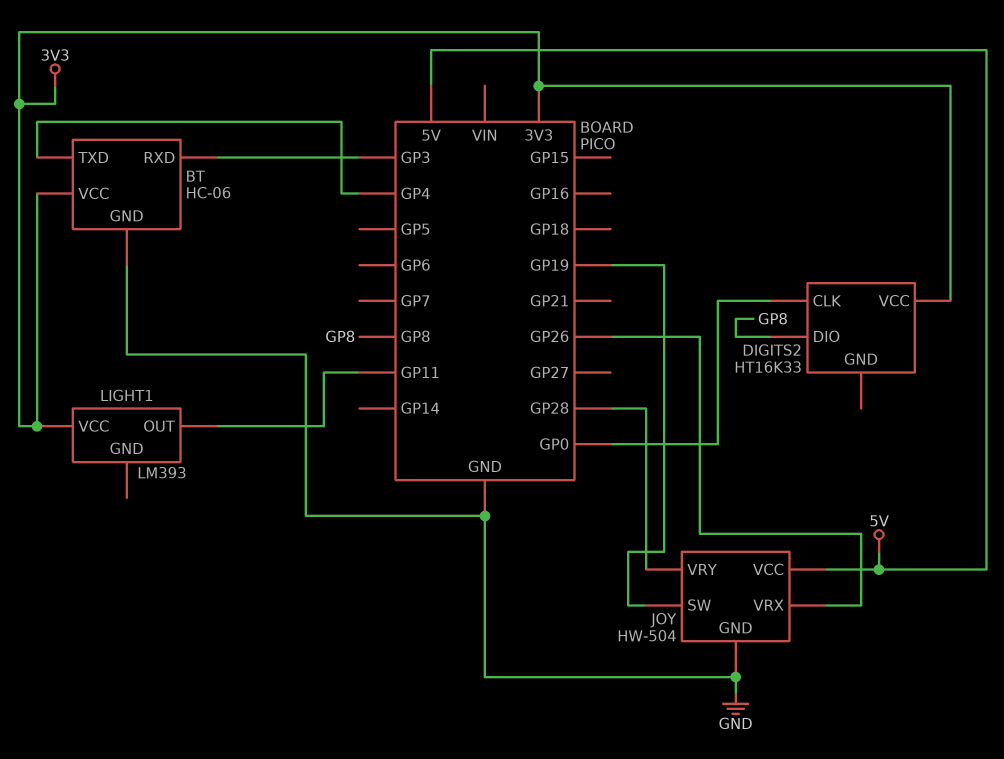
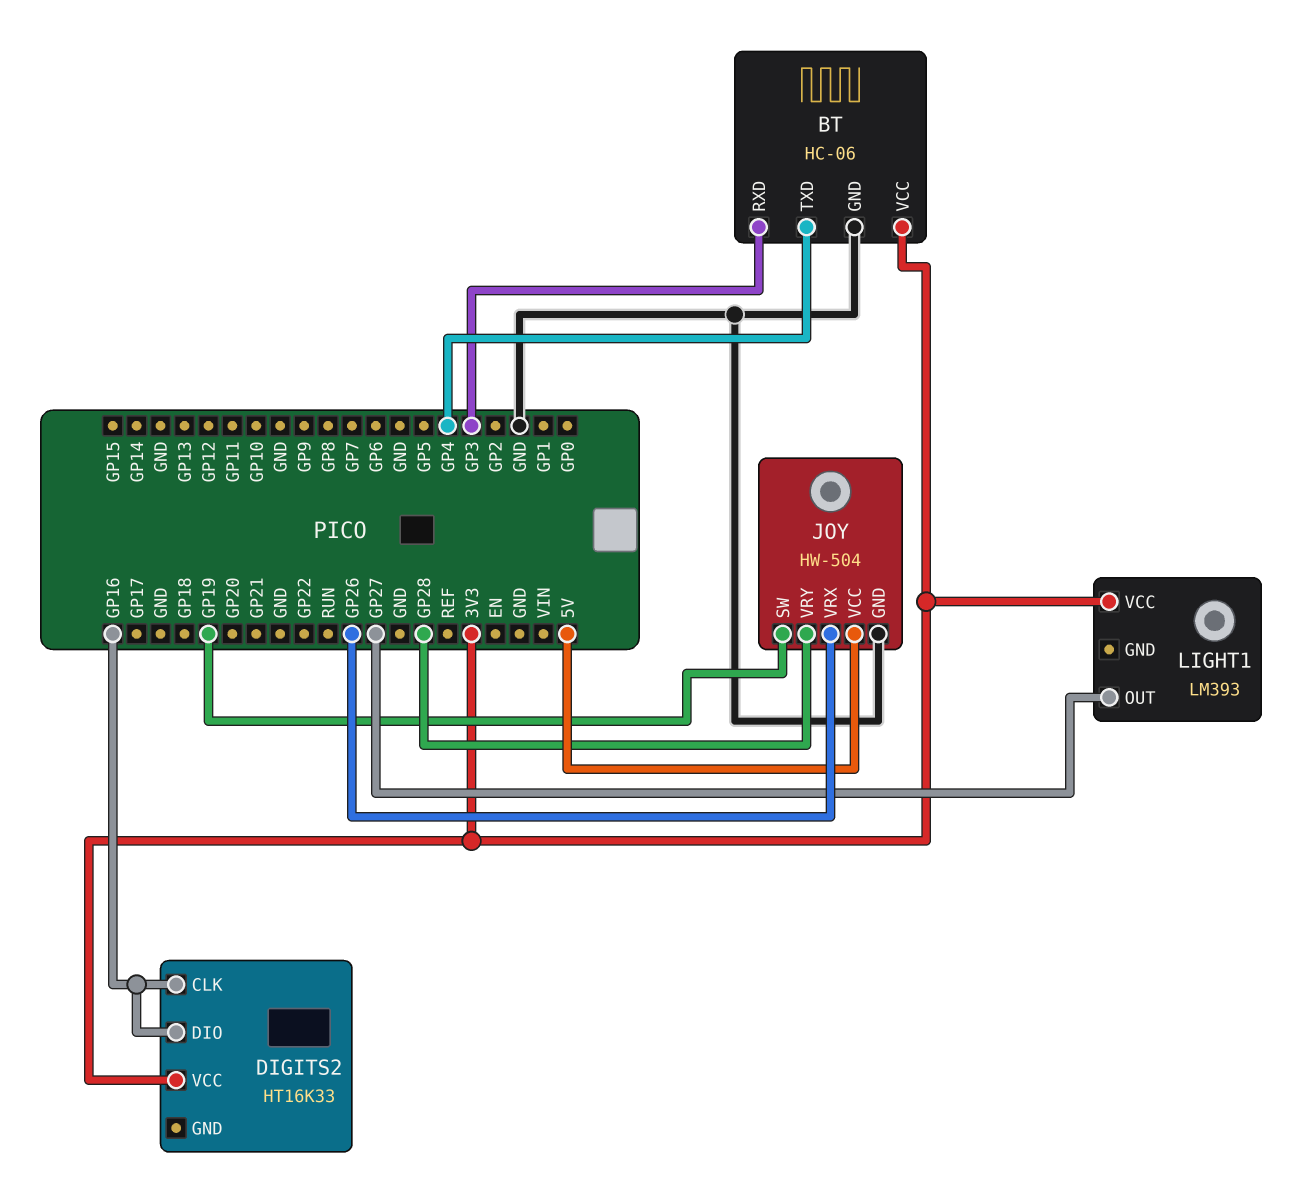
DIGITS2 pin CLK: GP0 -> GP16
DIGITS2 pin DIO: GP8 -> GP16
LIGHT1 pin OUT: GP11 -> GP27

